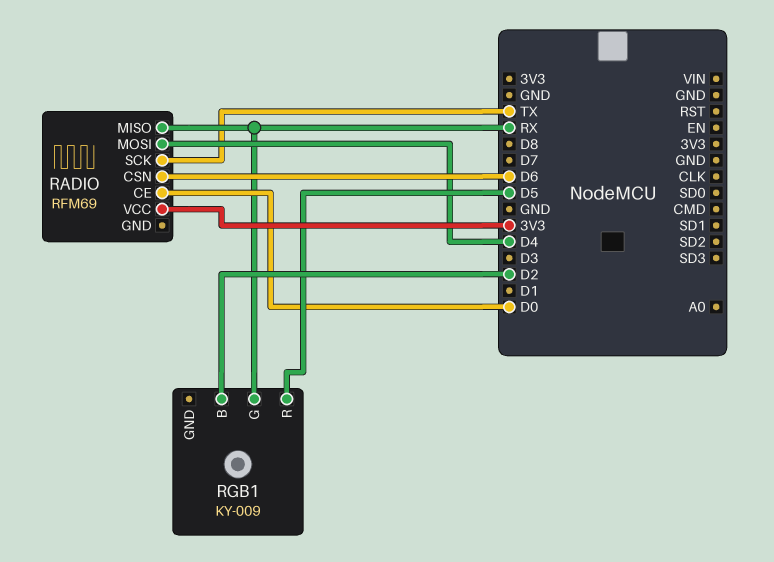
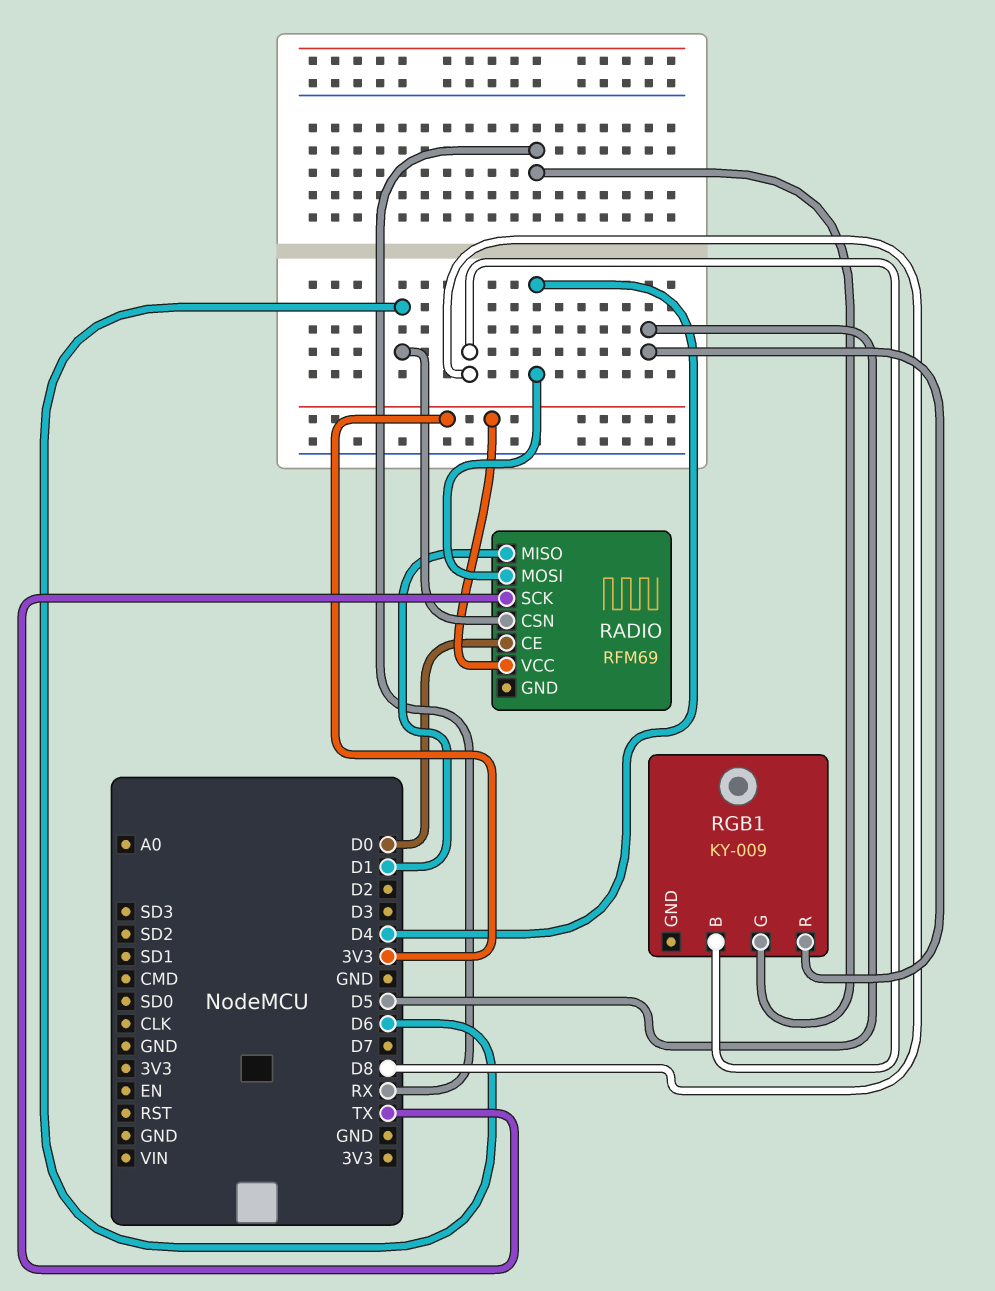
RADIO pin MISO: RX -> D1
RGB1 pin B: D2 -> D8

